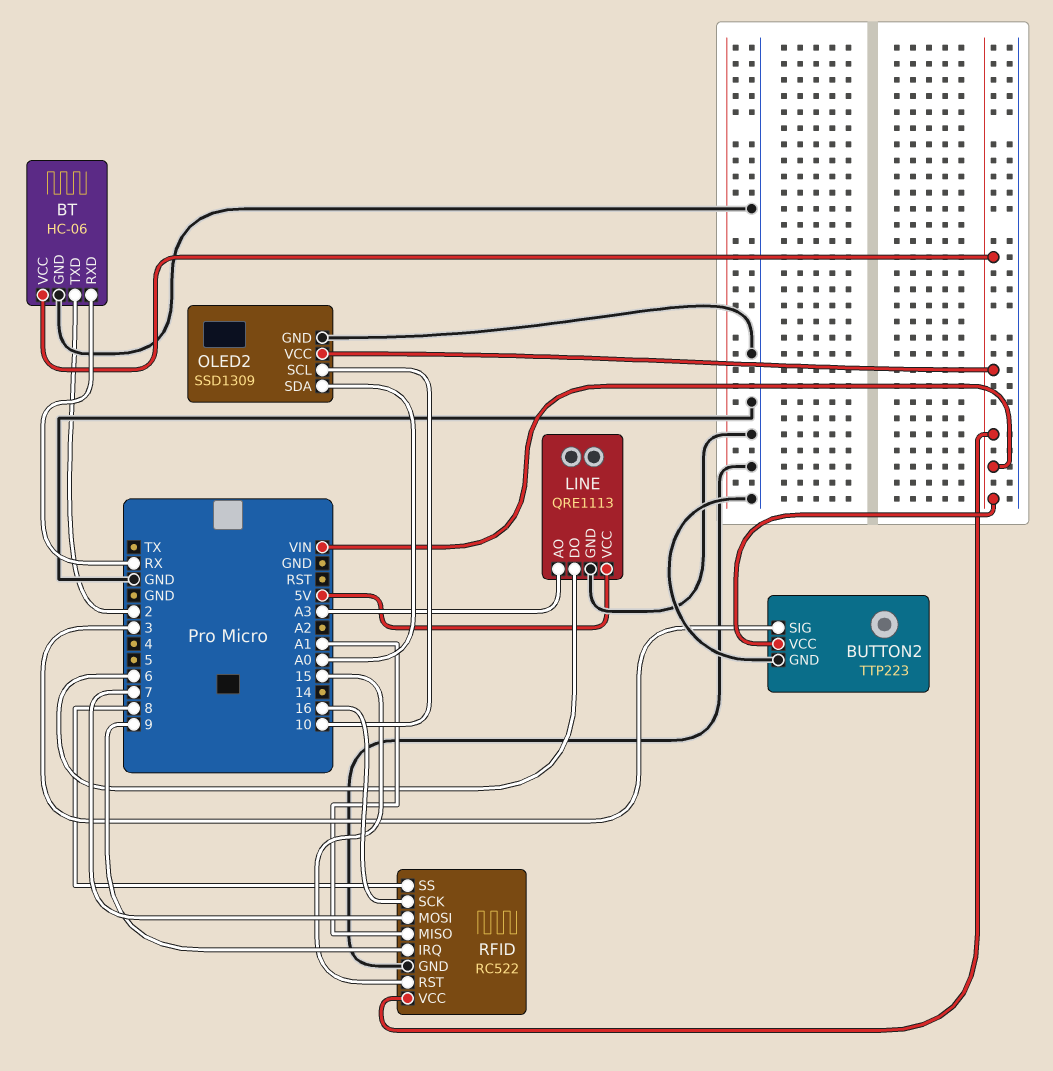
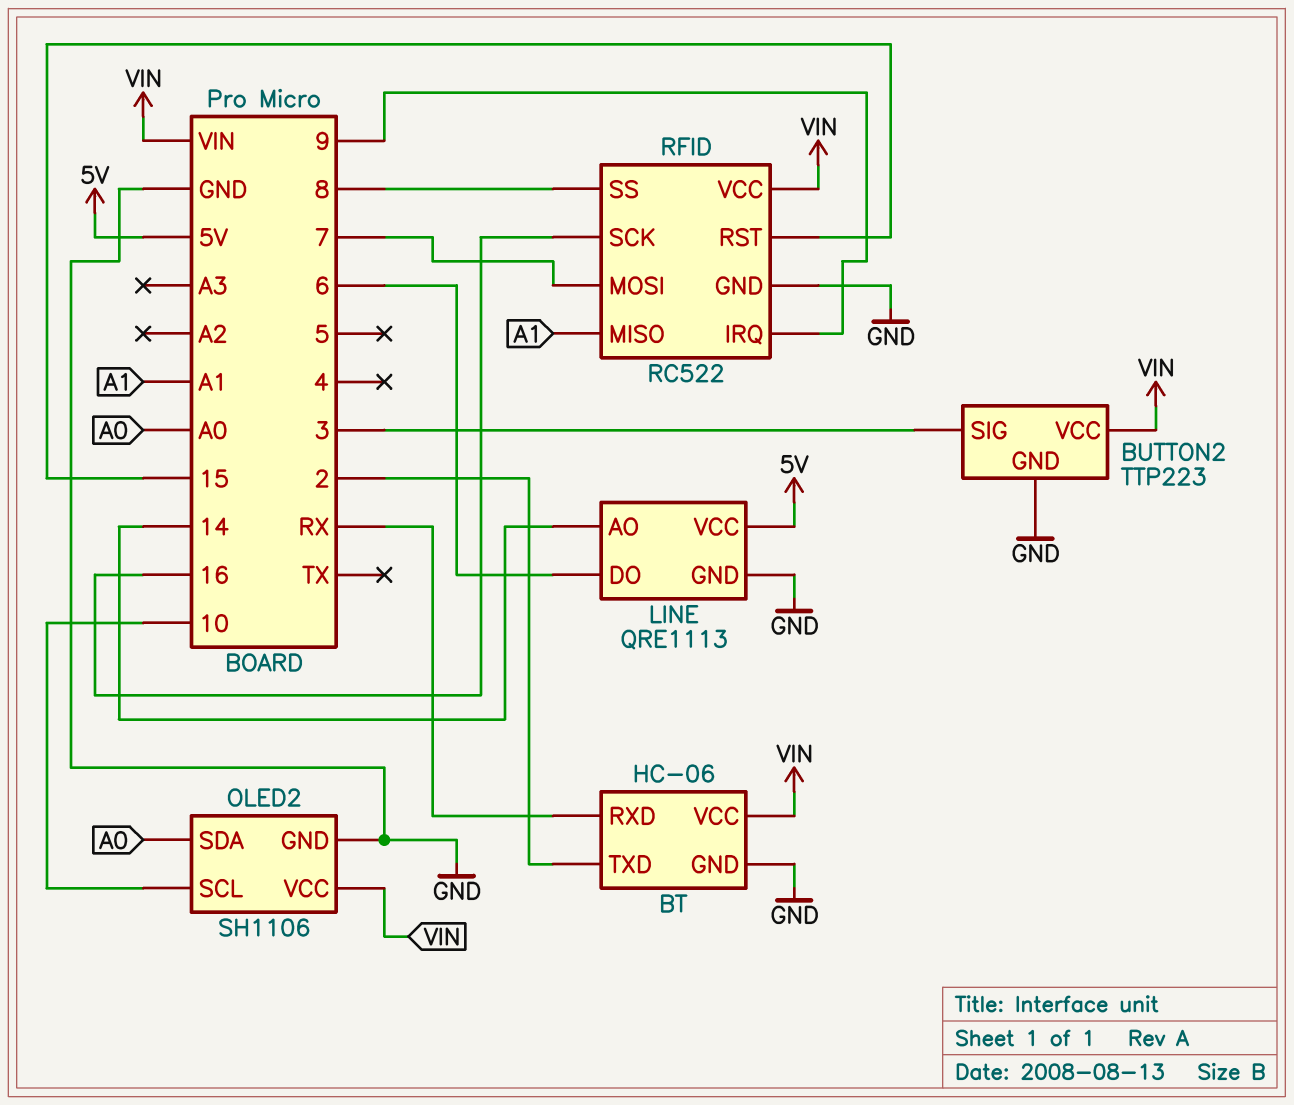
LINE pin AO: A3 -> 14
OLED2: SSD1309 -> SH1106

